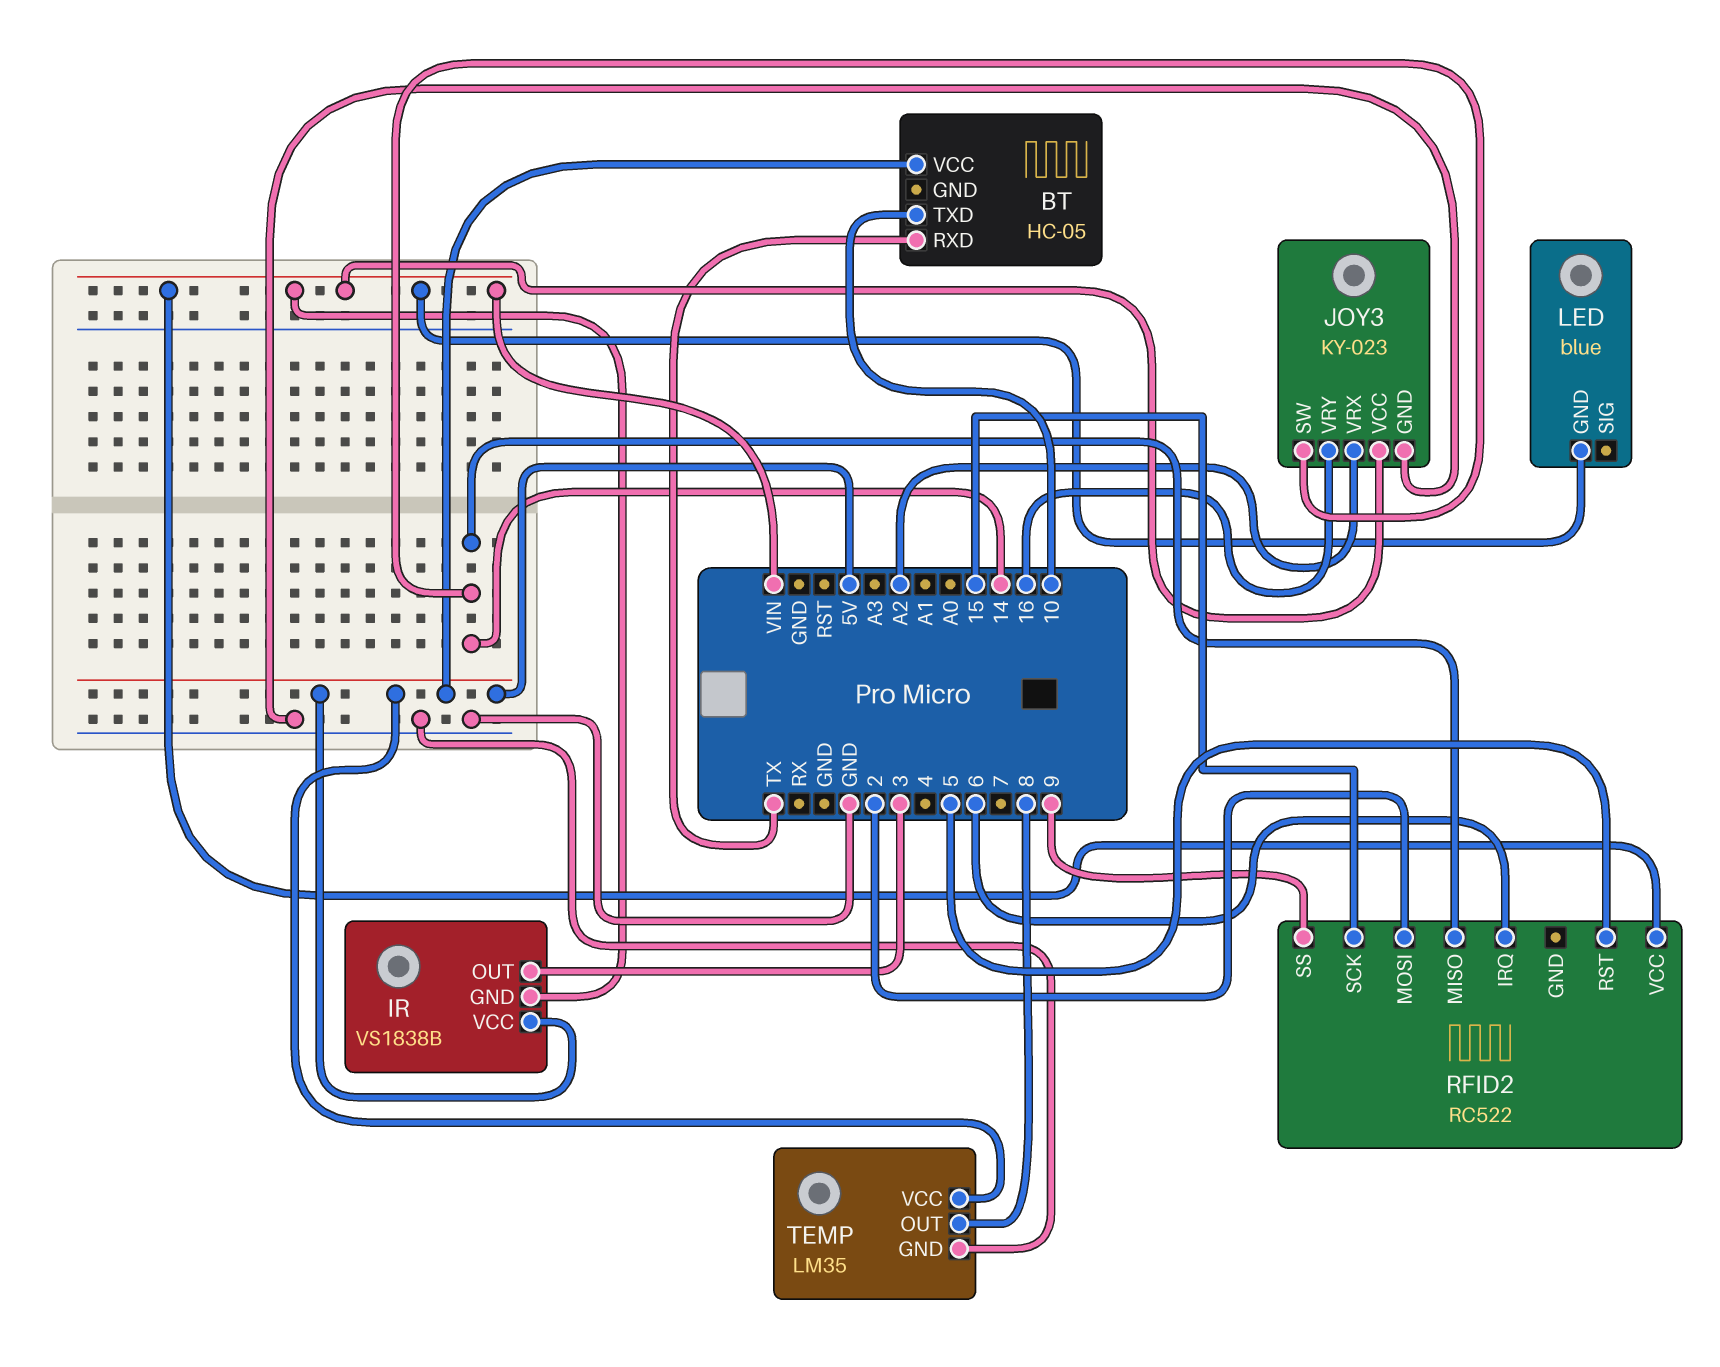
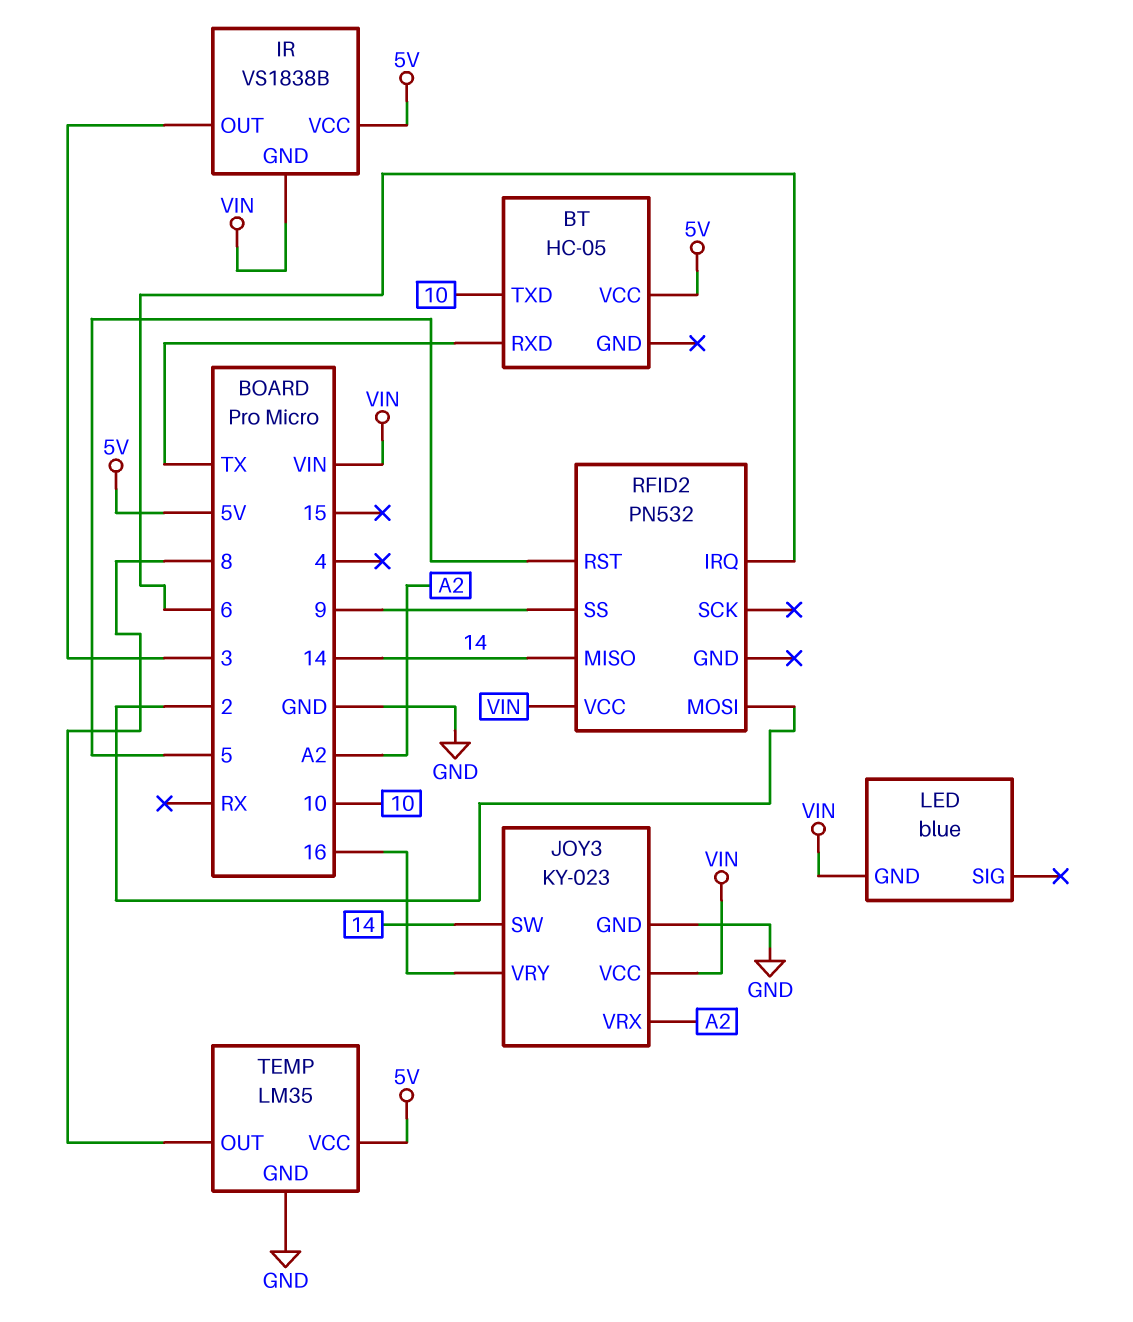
RFID2: RC522 -> PN532
RFID2 pin SCK: 15 -> none

